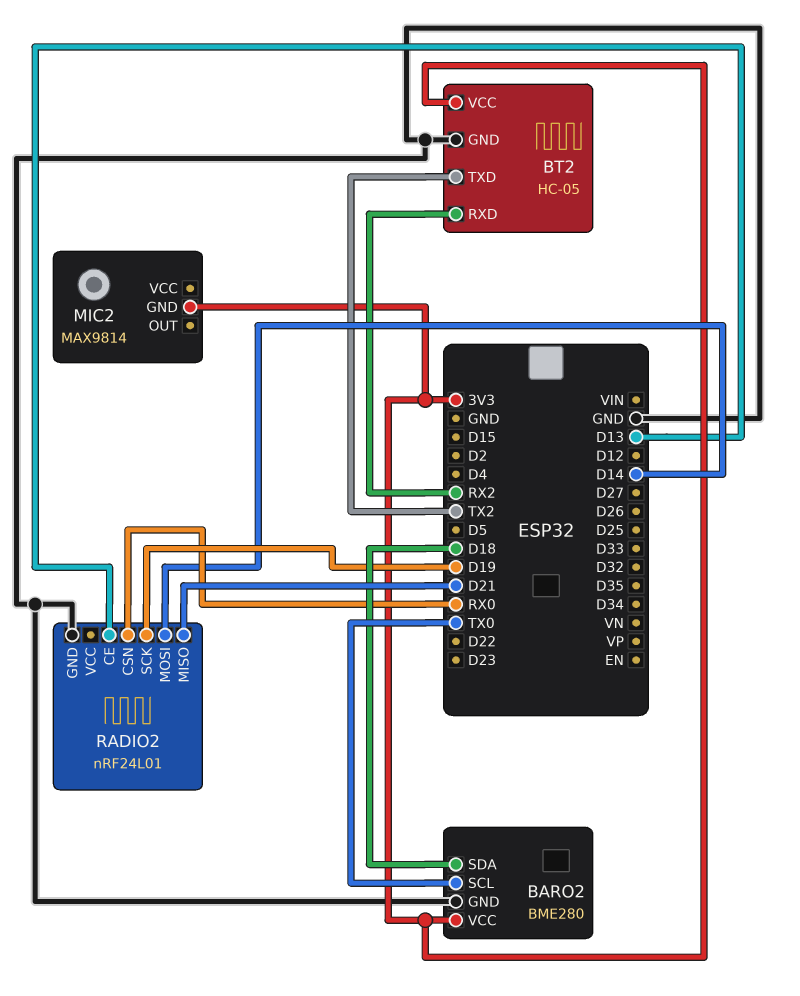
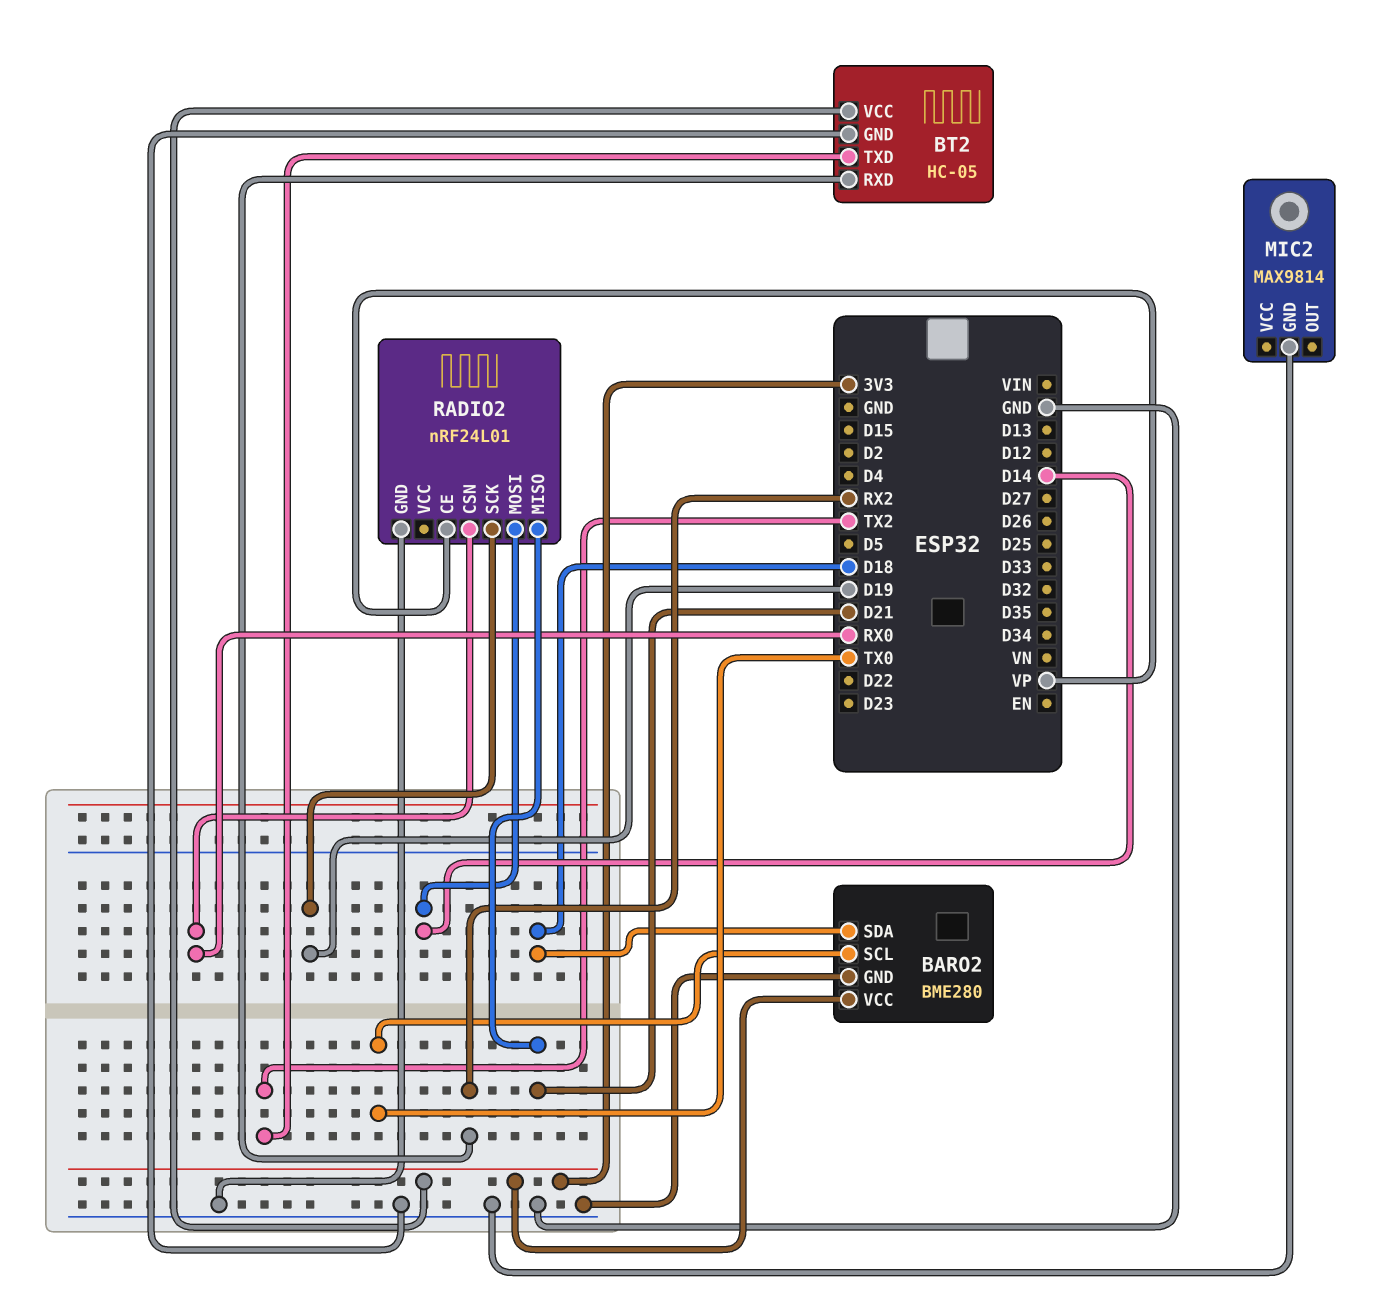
MIC2 pin GND: 3V3 -> GND
RADIO2 pin CE: D13 -> VP

